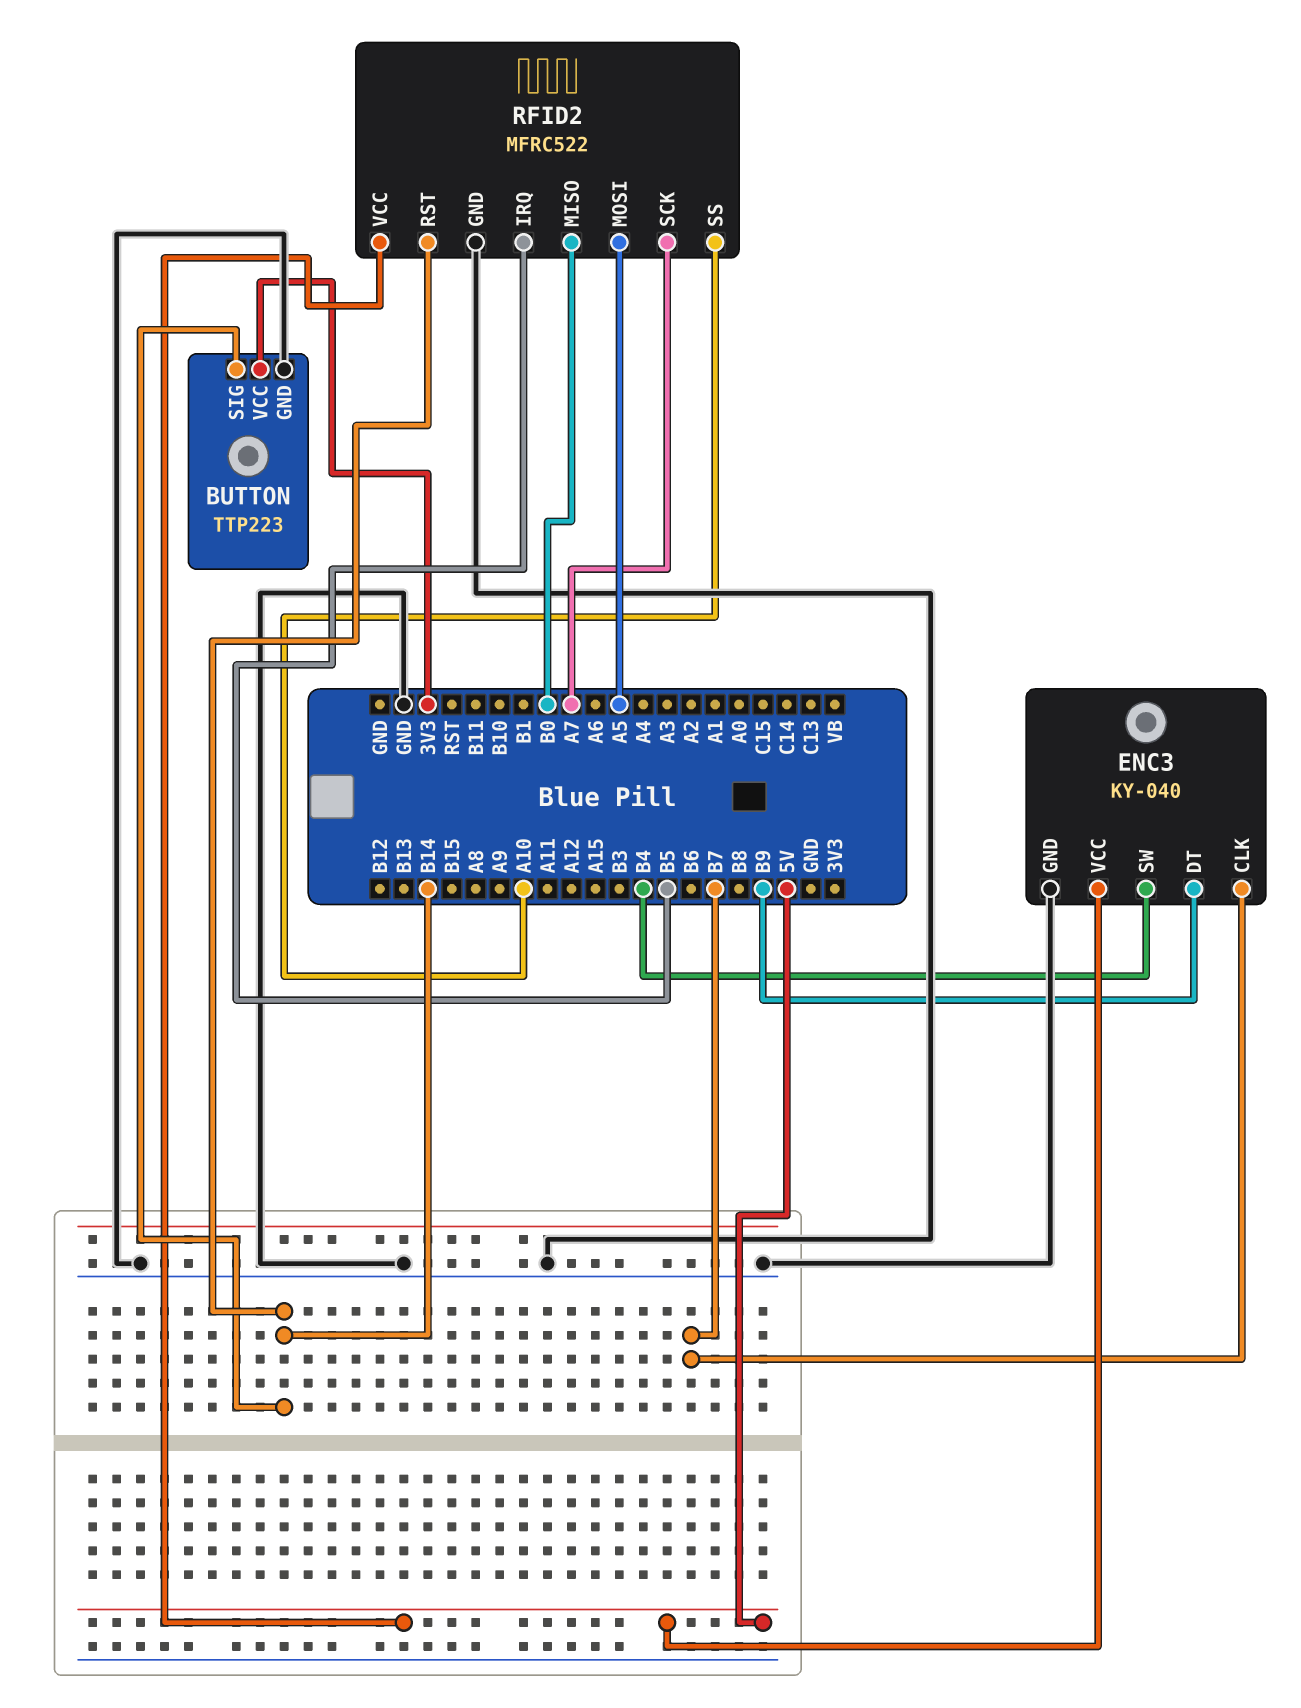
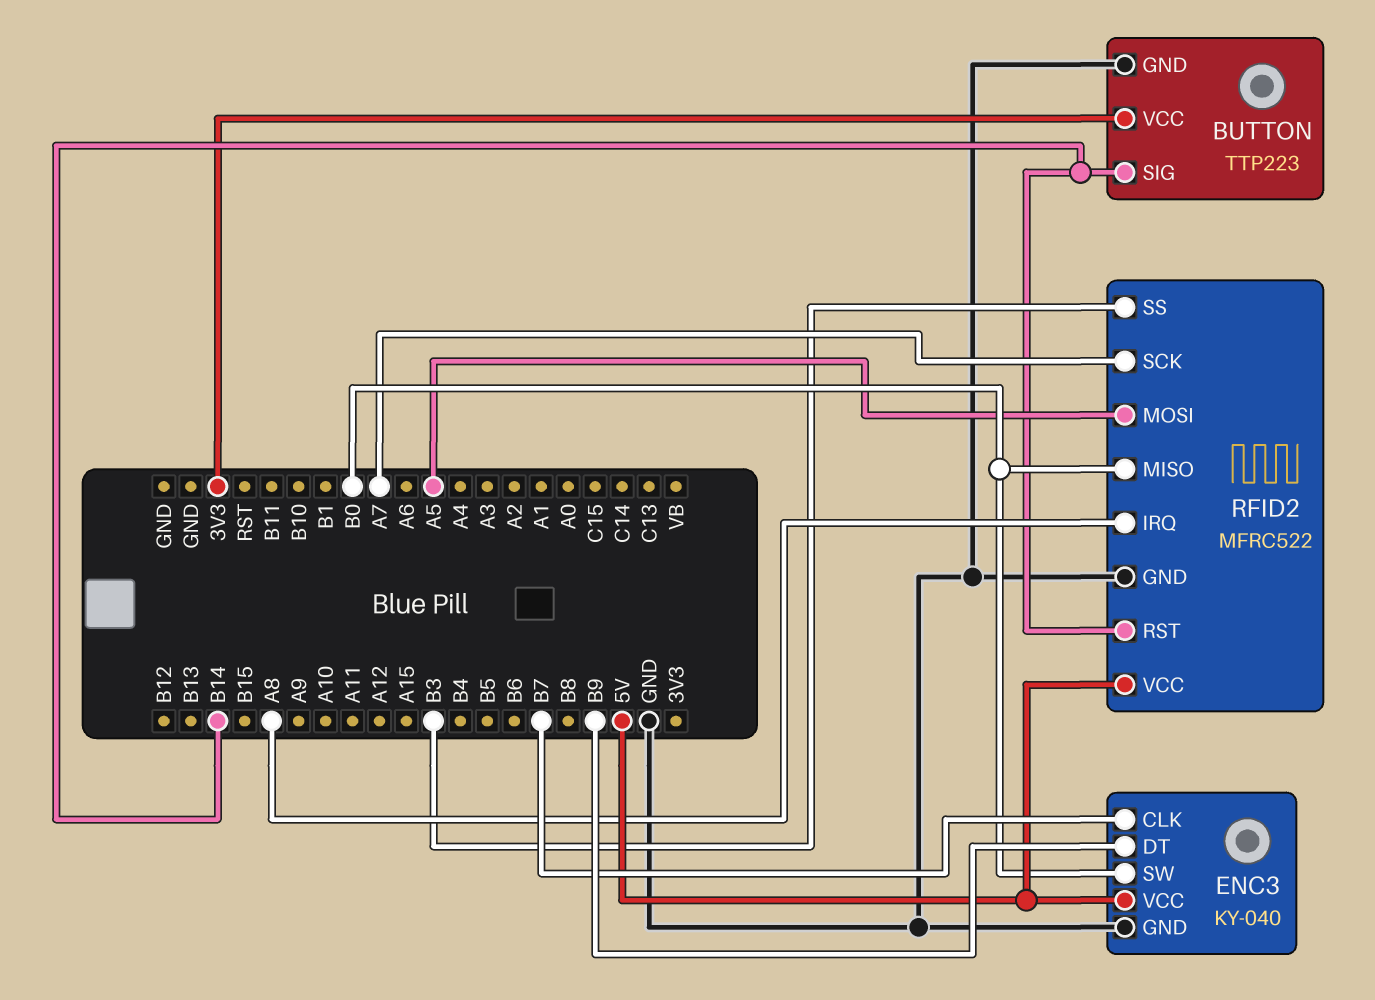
ENC3 pin SW: B4 -> B0
RFID2 pin IRQ: B5 -> A8
RFID2 pin SS: A10 -> B3

